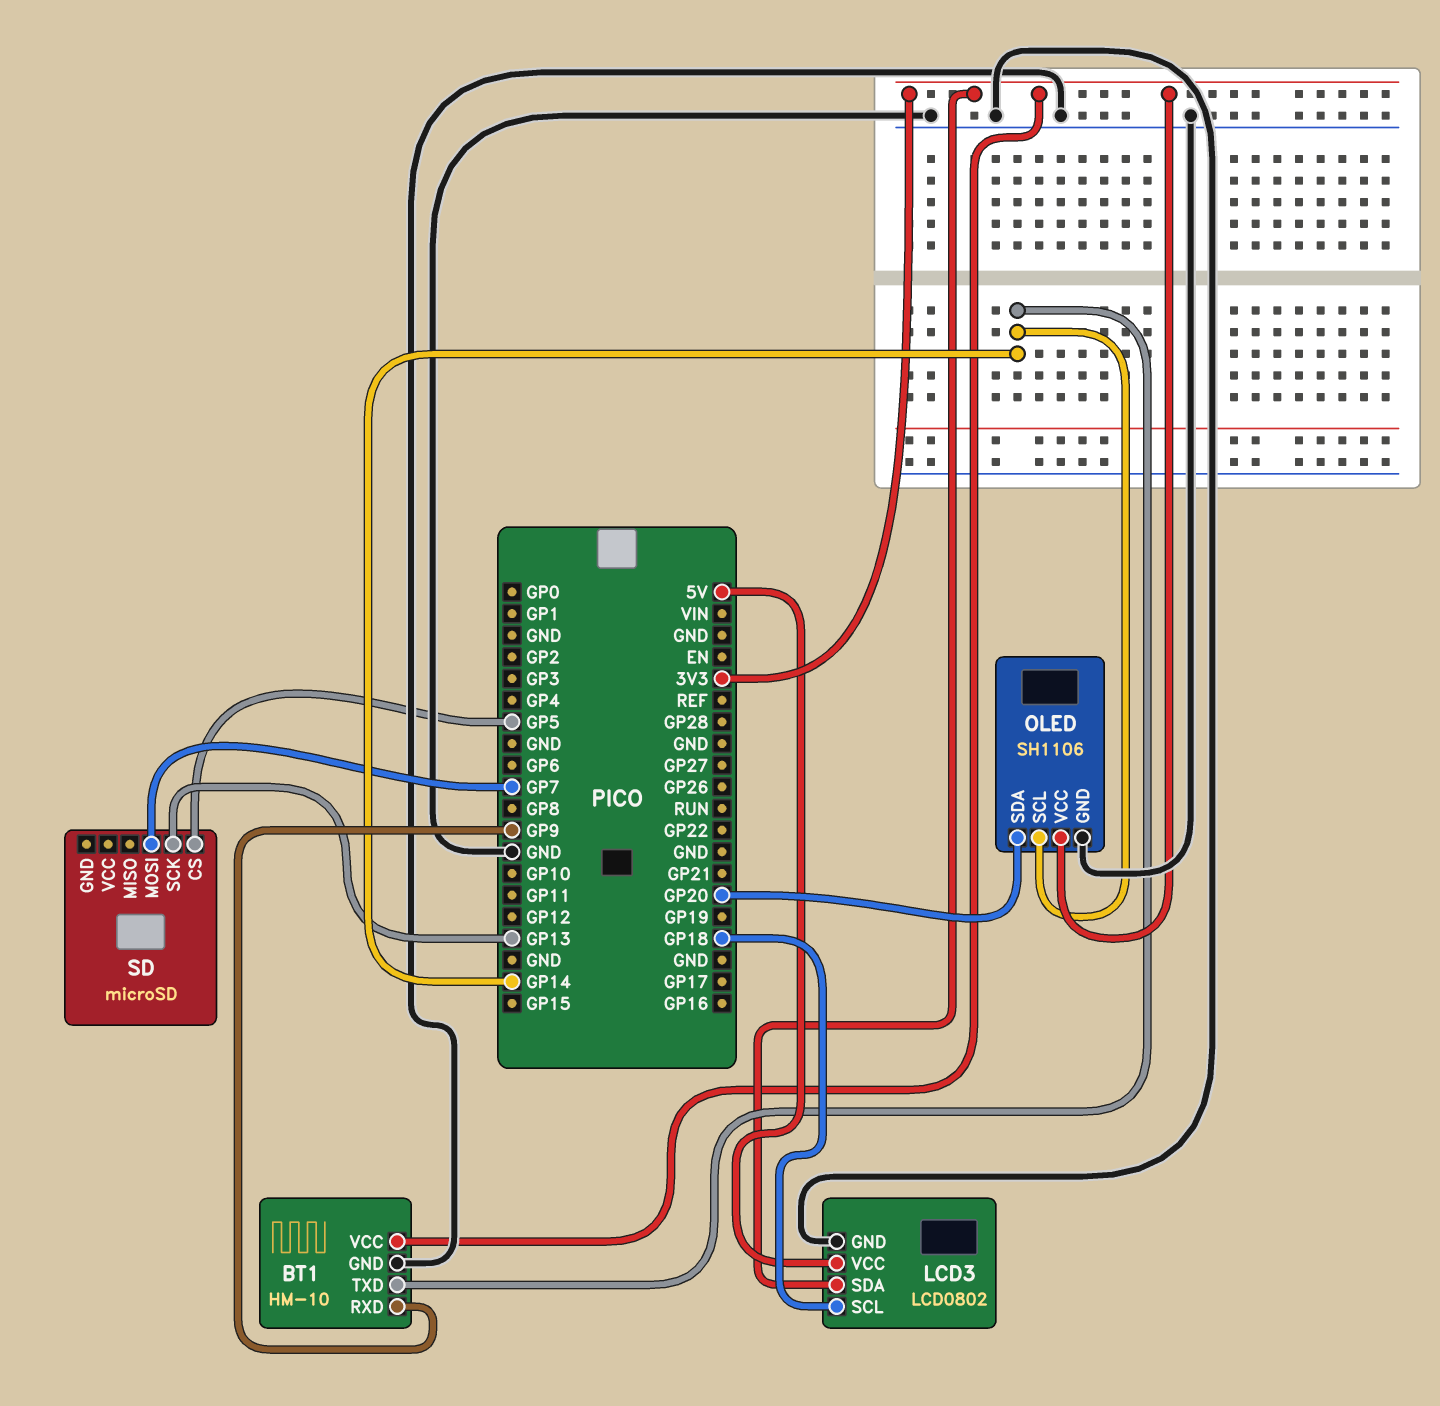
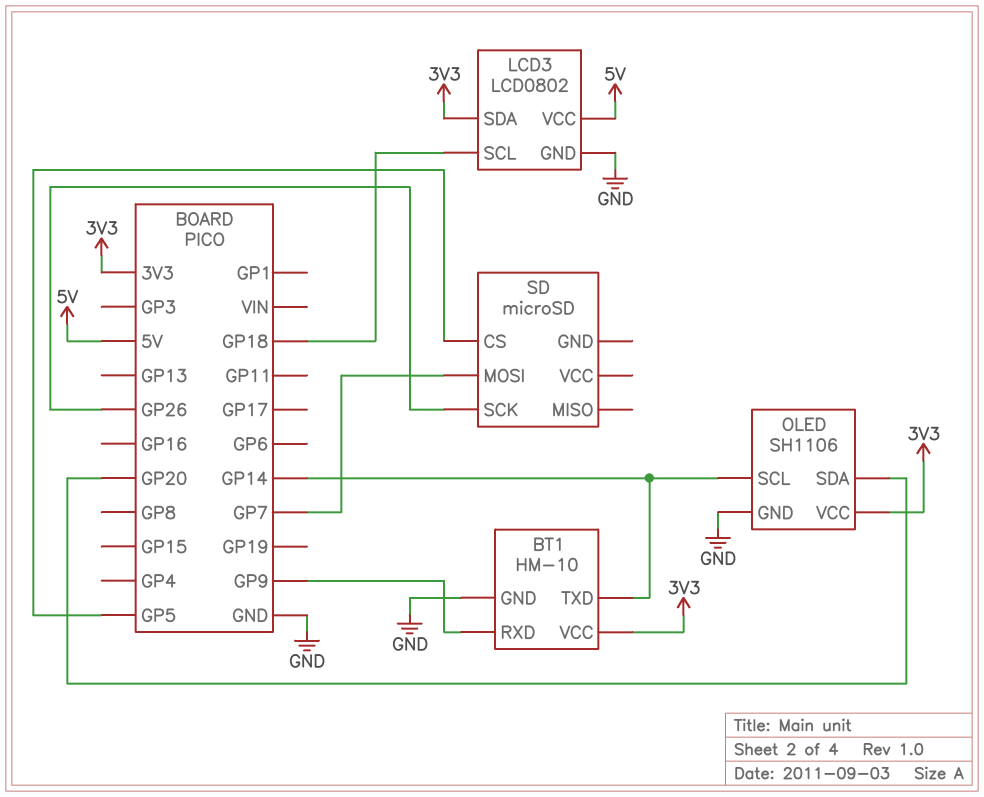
SD pin SCK: GP13 -> GP26

